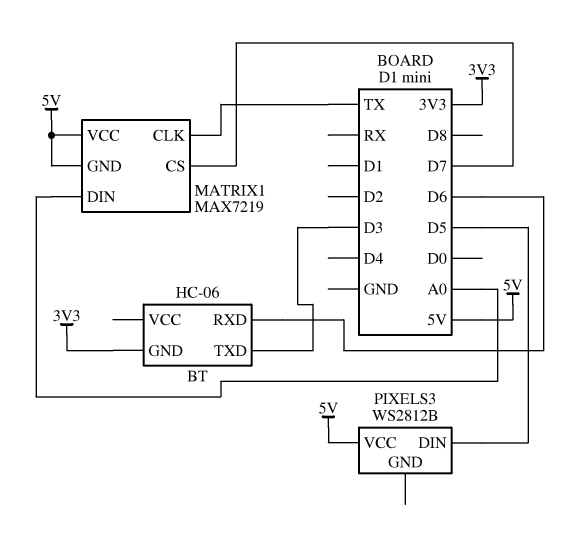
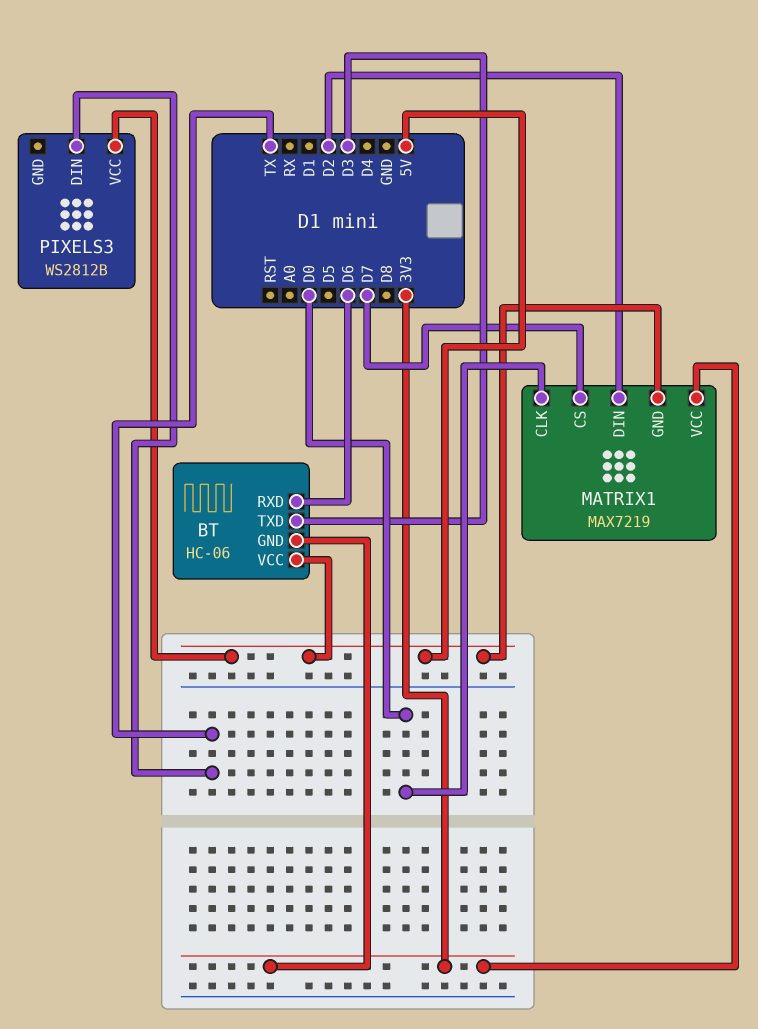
BT pin VCC: none -> 5V
MATRIX1 pin CLK: TX -> D0
MATRIX1 pin DIN: A0 -> D2
MATRIX1 pin VCC: 5V -> 3V3
PIXELS3 pin DIN: D5 -> TX

